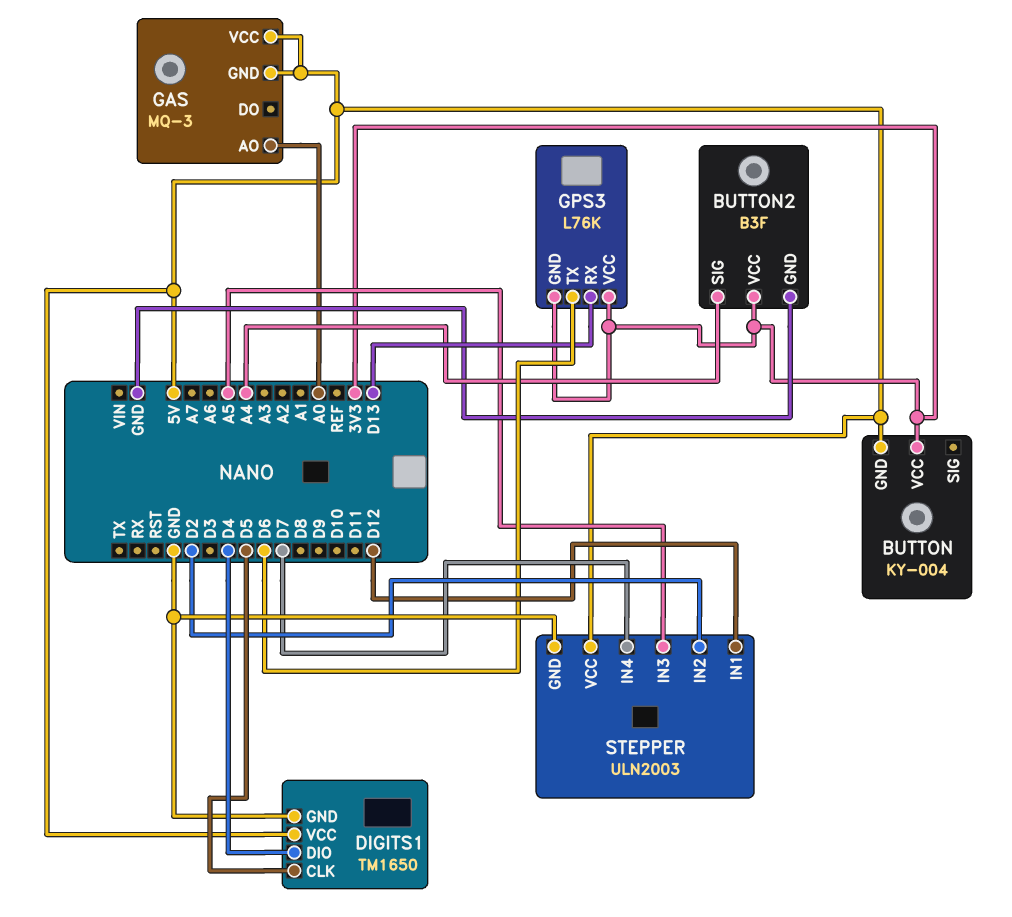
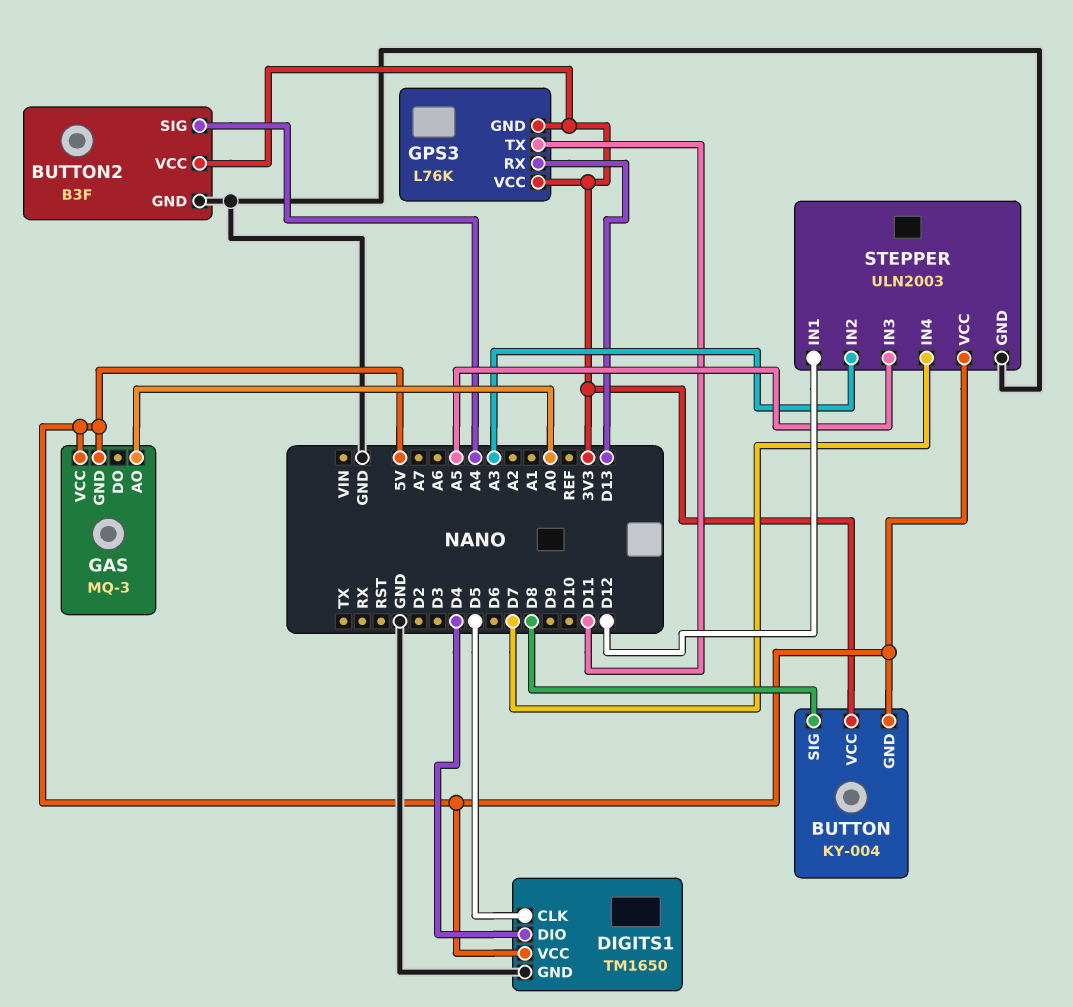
BUTTON pin SIG: none -> D8
GPS3 pin TX: D6 -> D11
STEPPER pin IN2: D2 -> A3

